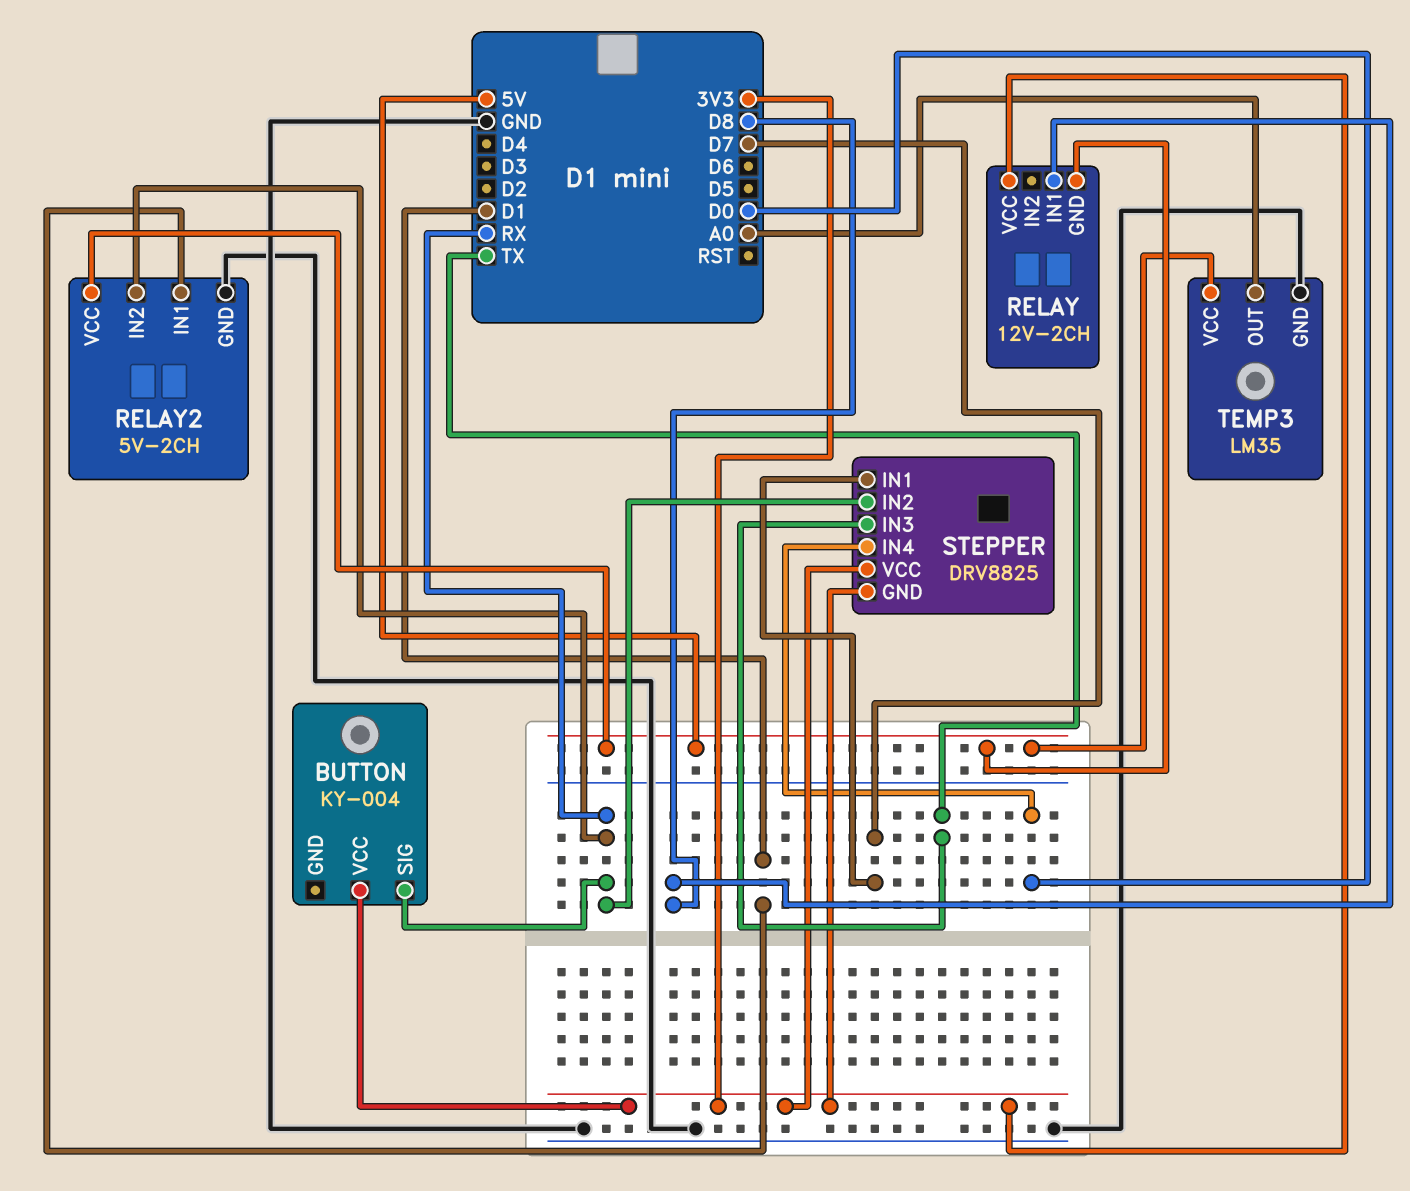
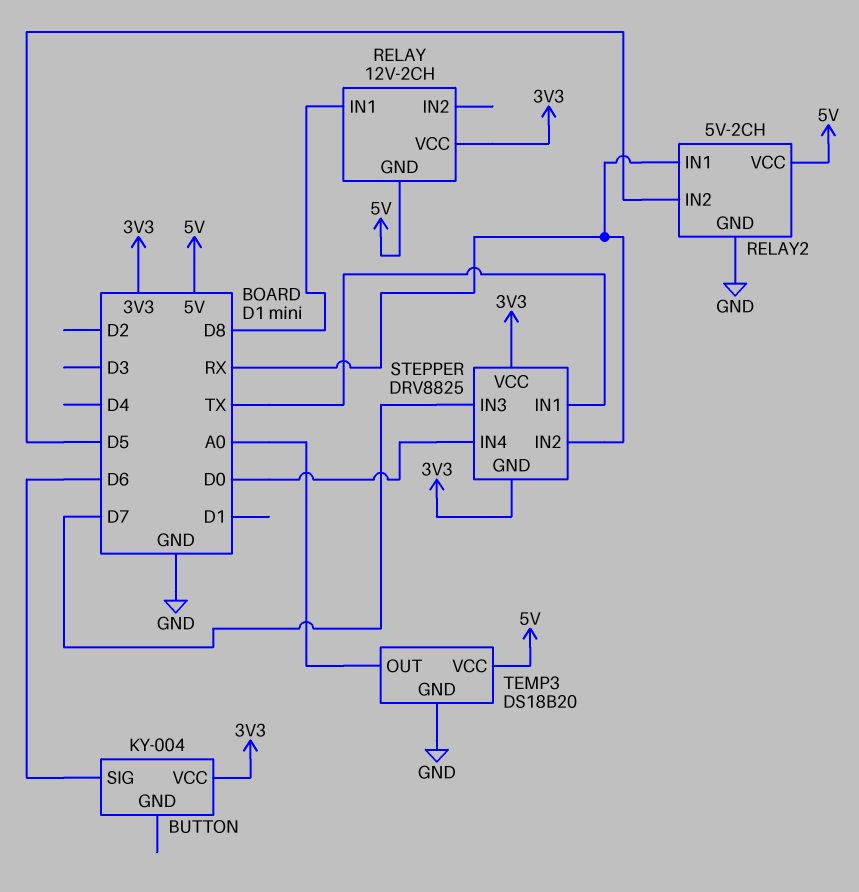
BUTTON pin SIG: RX -> D6
RELAY2 pin IN1: D1 -> RX
RELAY2 pin IN2: RX -> D5
STEPPER pin IN1: D7 -> TX
STEPPER pin IN3: TX -> D7
TEMP3: LM35 -> DS18B20

